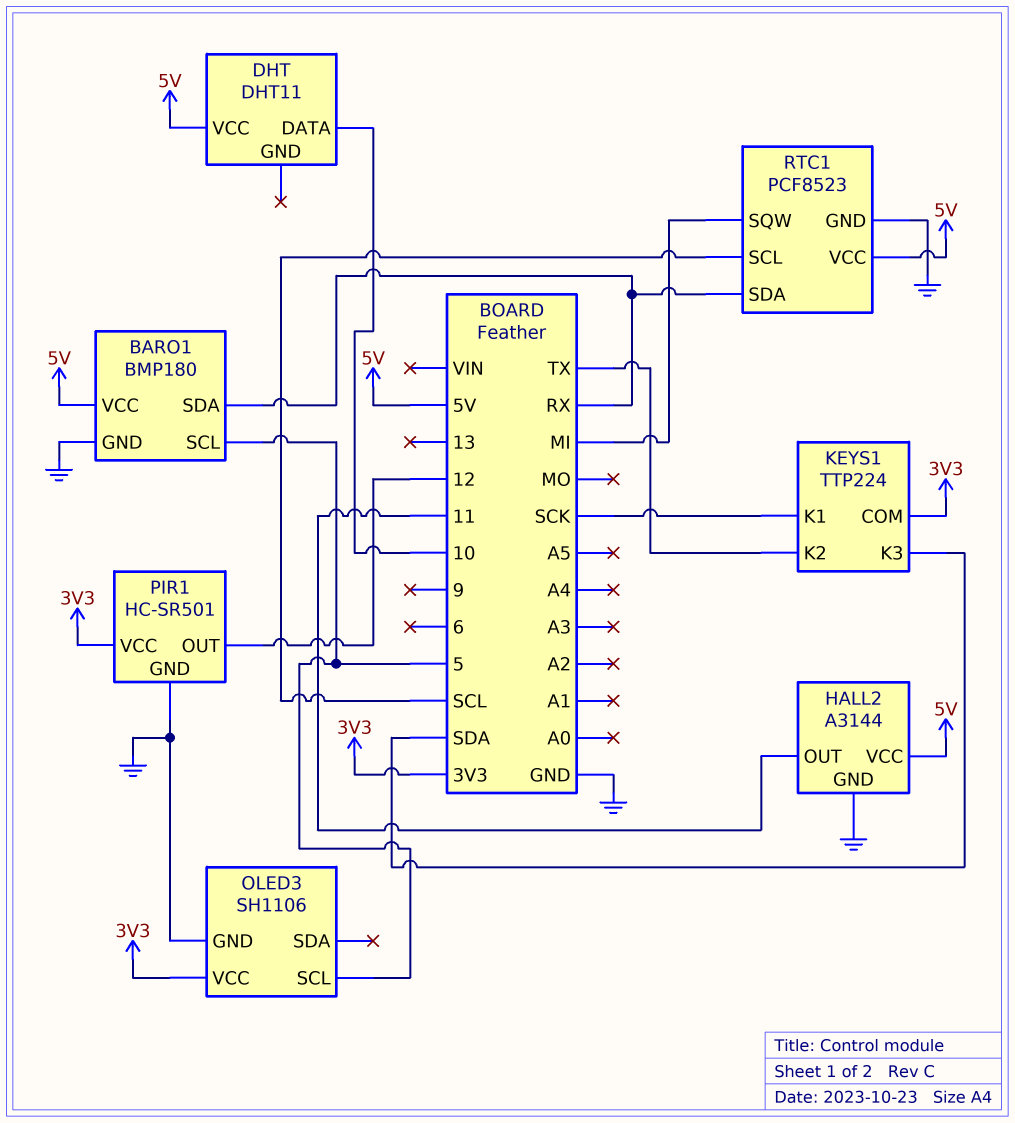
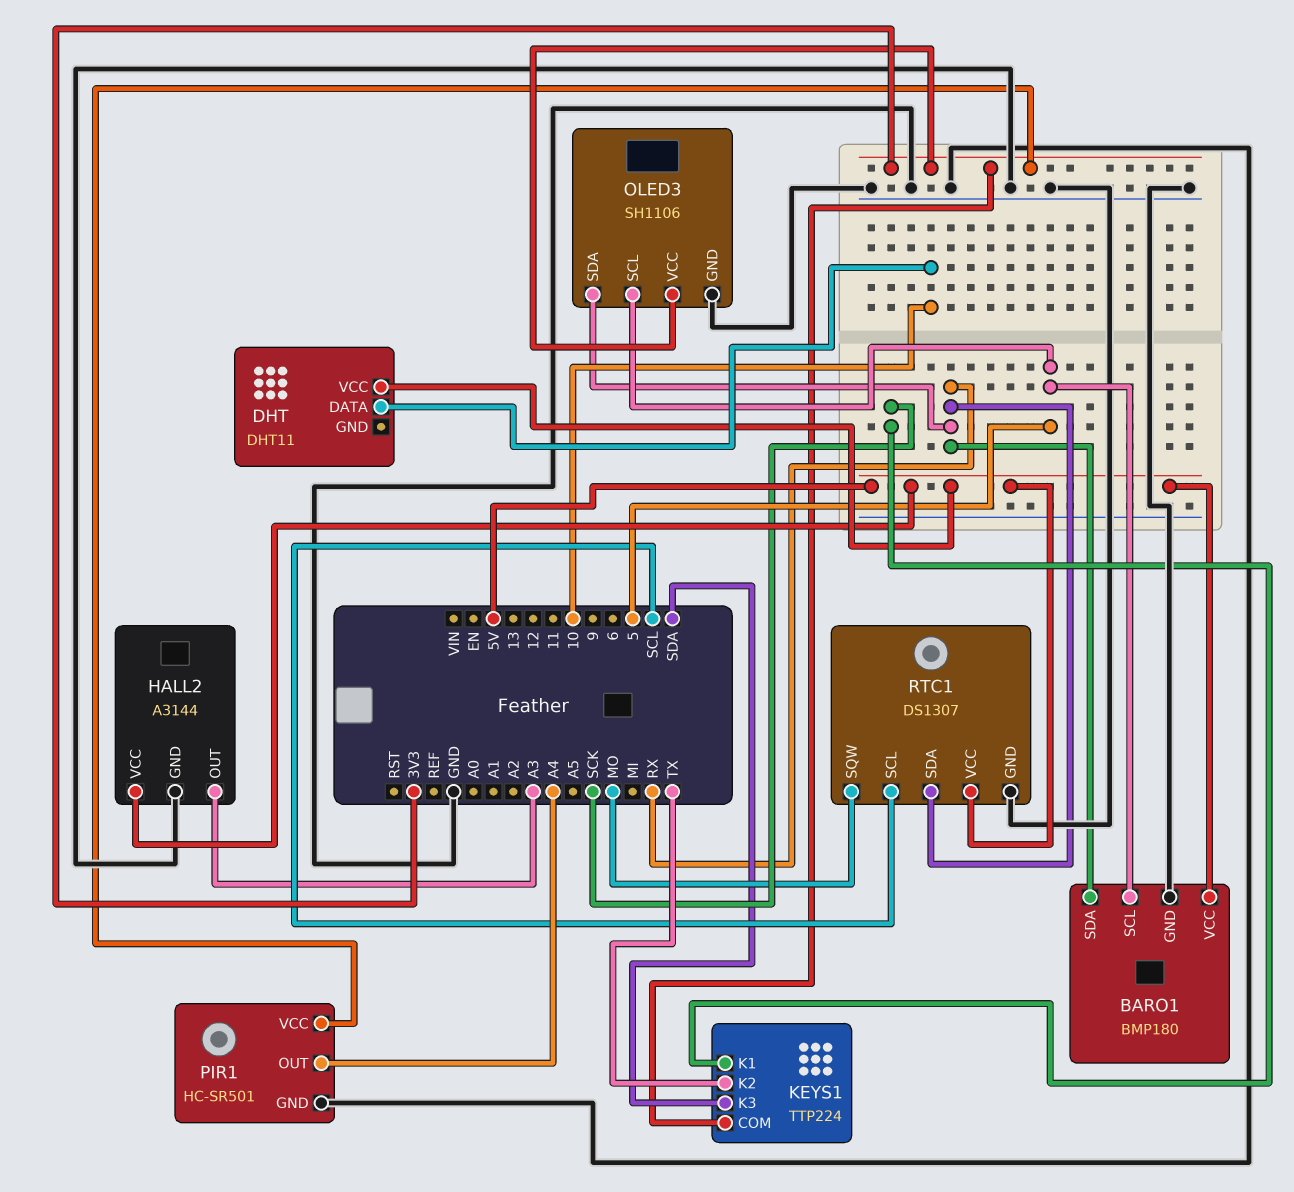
HALL2 pin OUT: 11 -> A3
OLED3 pin SDA: none -> RX
PIR1 pin OUT: 12 -> A4
RTC1: PCF8523 -> DS1307
RTC1 pin SQW: MI -> MO

